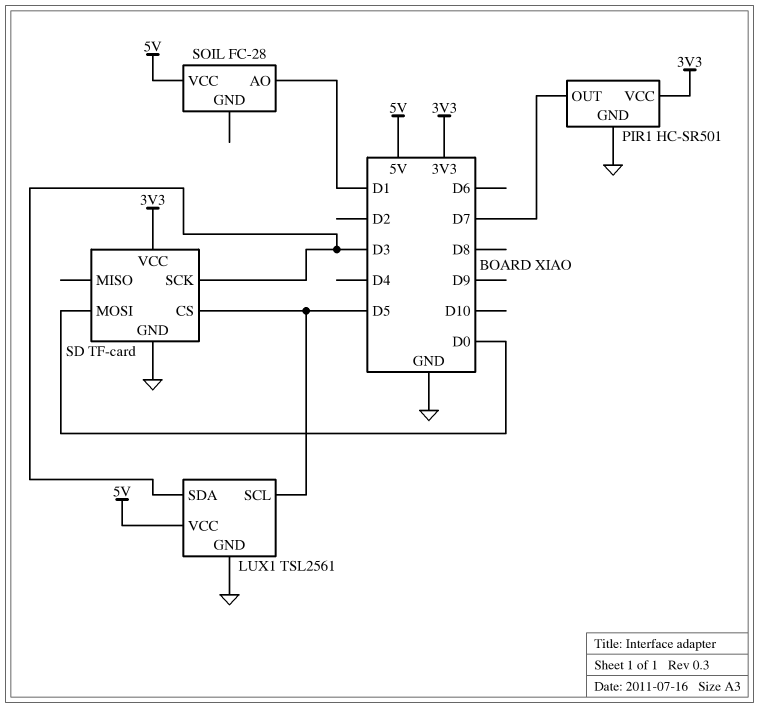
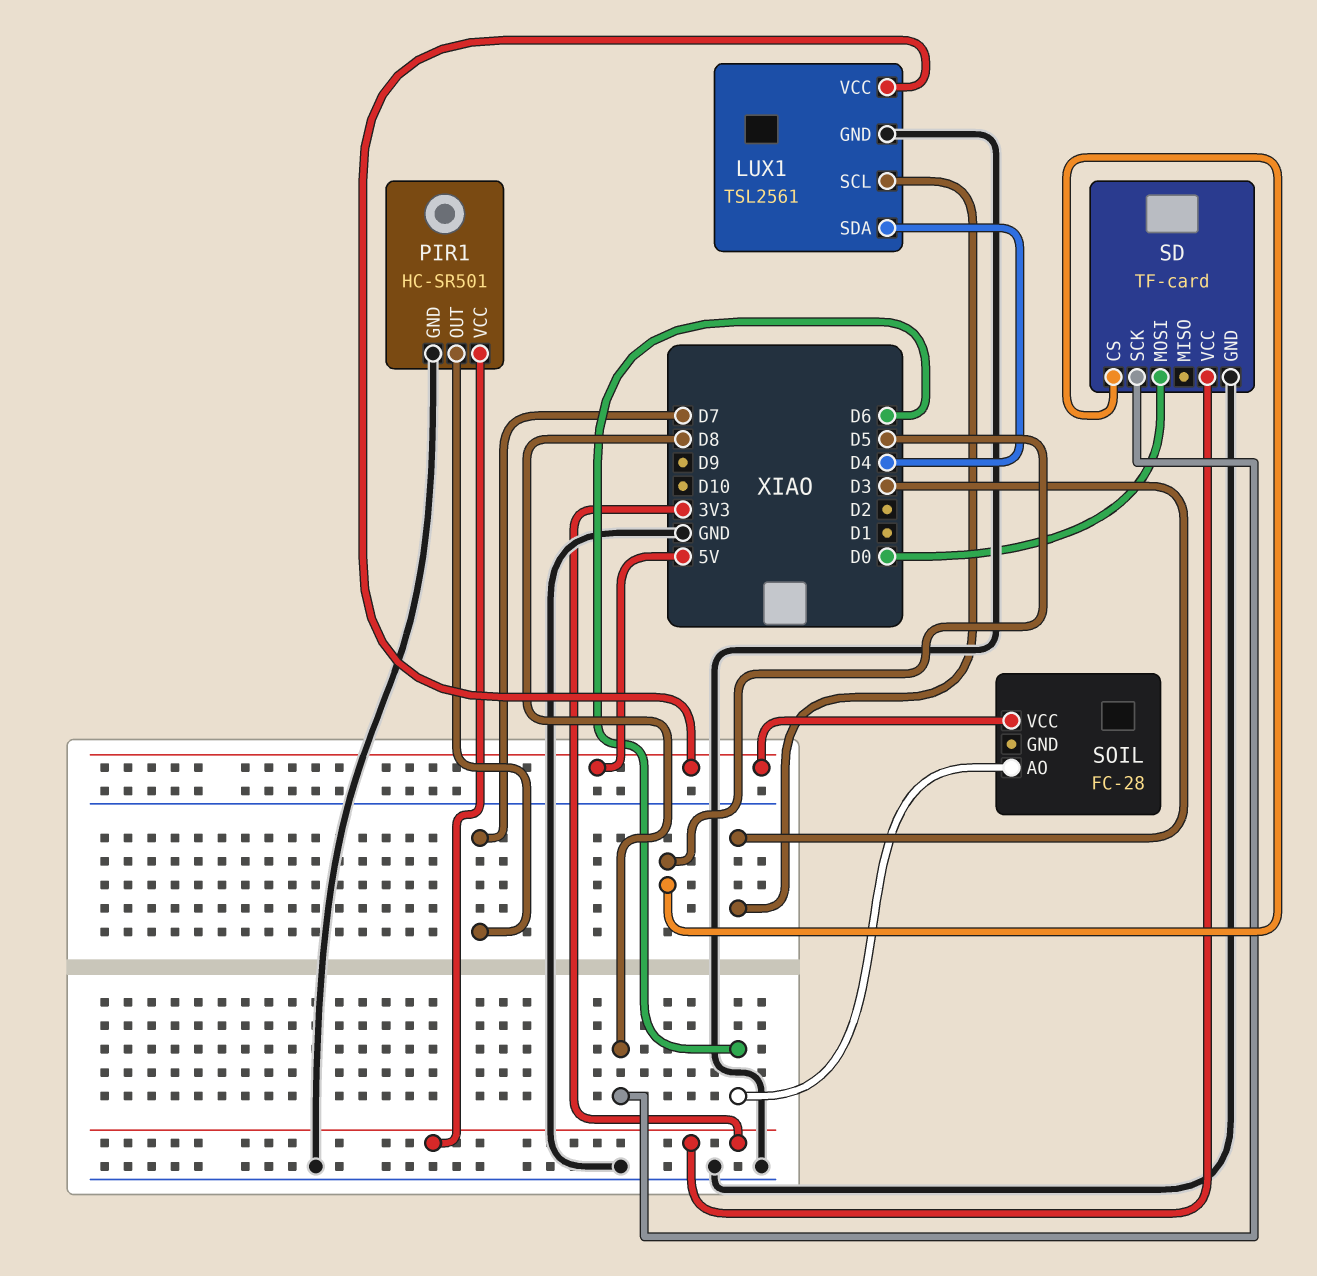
LUX1 pin SCL: D5 -> D3
LUX1 pin SDA: D3 -> D4
SD pin SCK: D3 -> D8
SOIL pin AO: D1 -> D6

